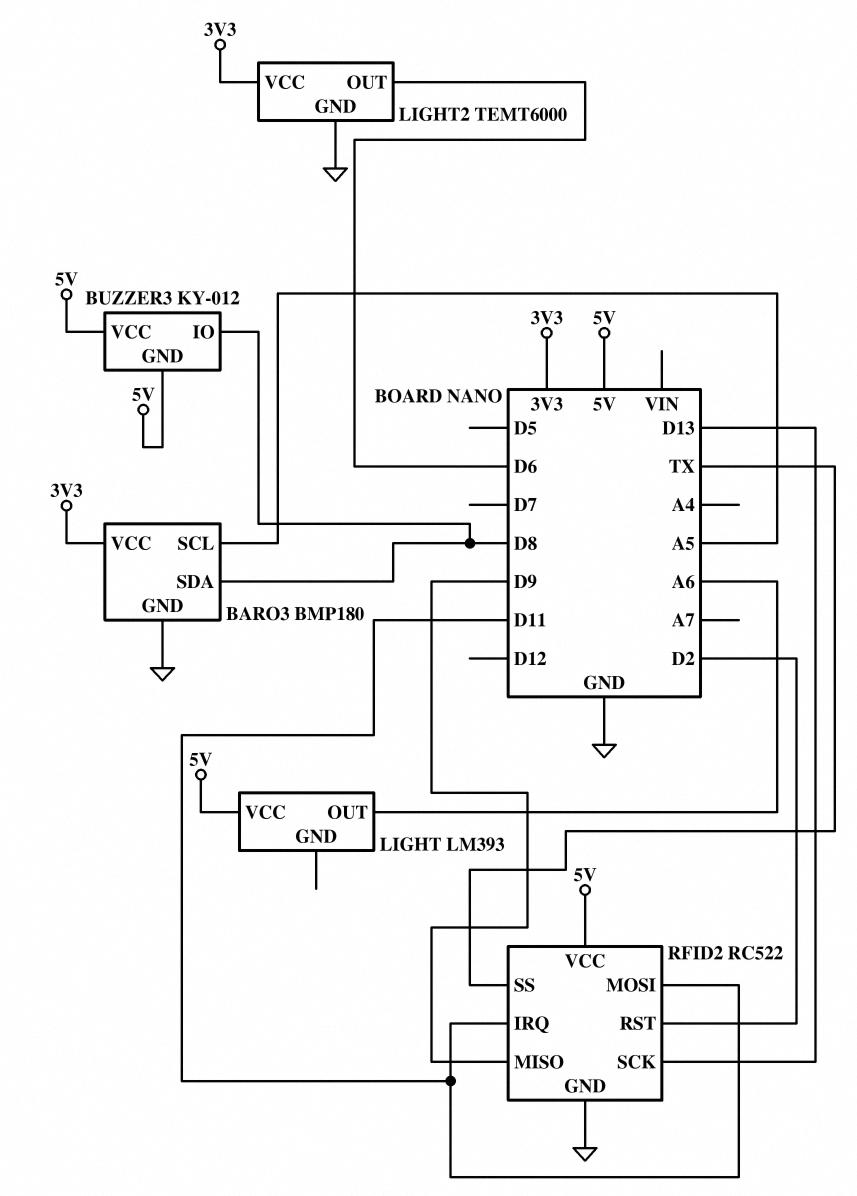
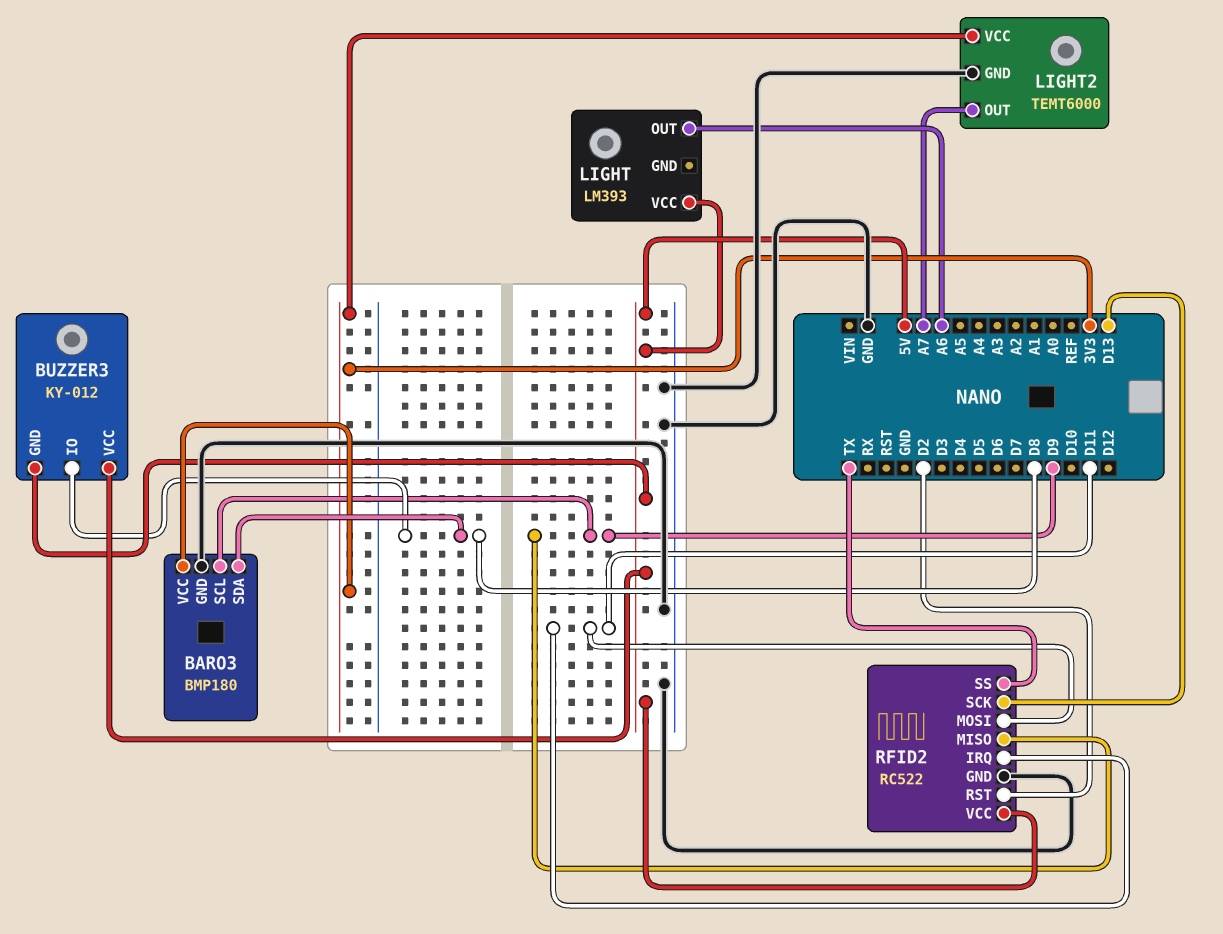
BARO3 pin SCL: A5 -> D9
LIGHT2 pin OUT: D6 -> A7

